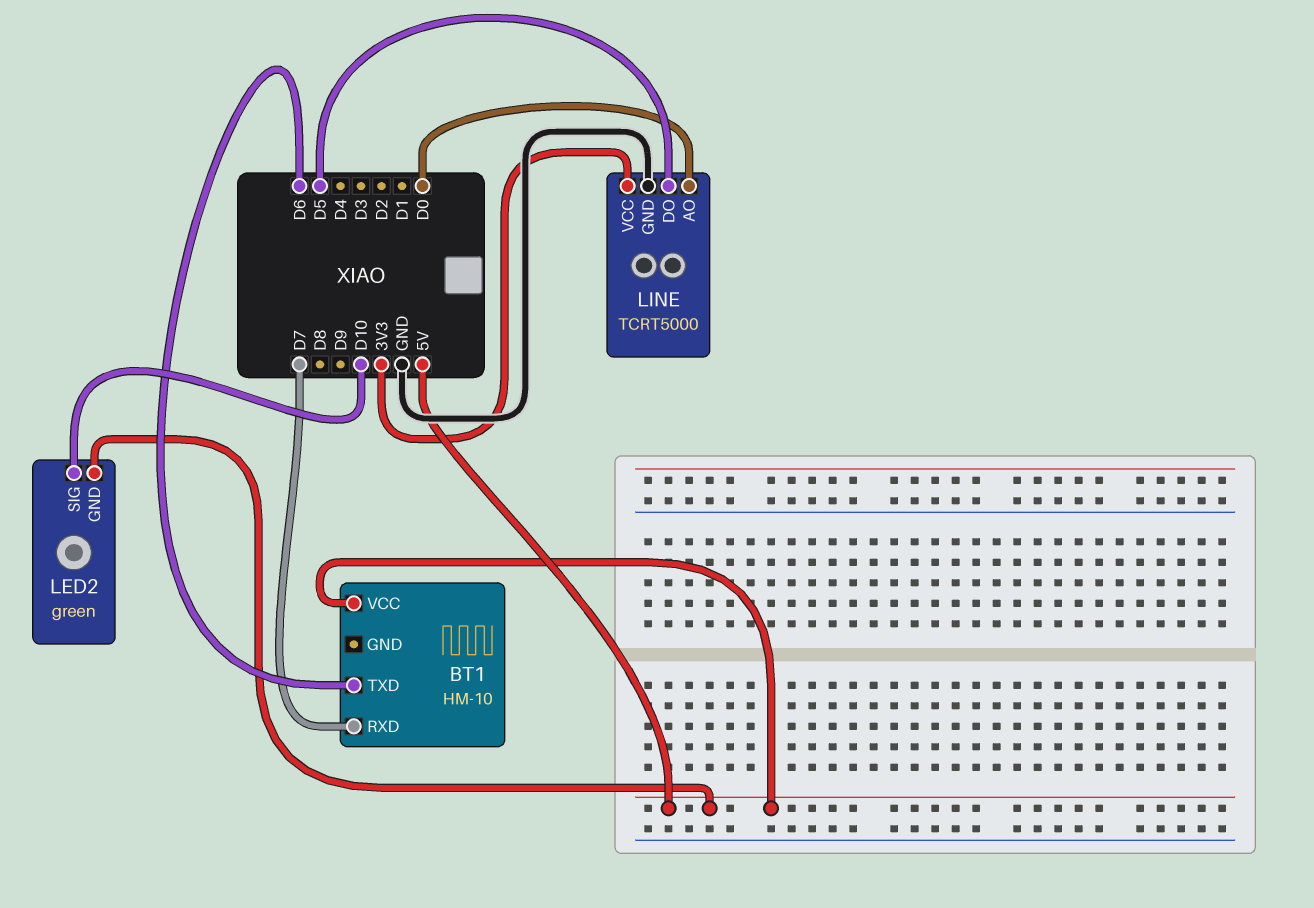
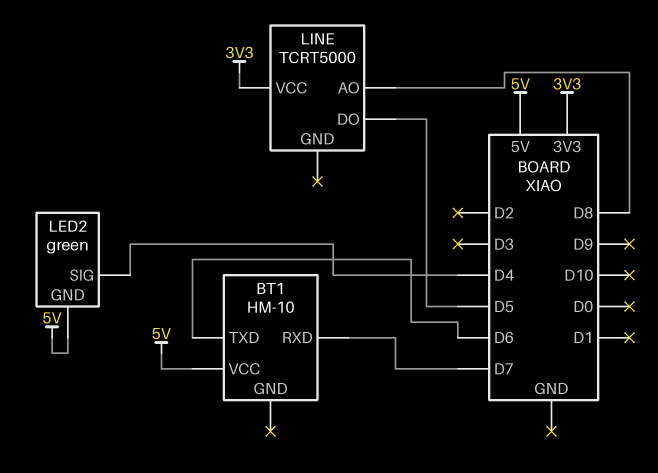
LED2 pin SIG: D10 -> D4
LINE pin AO: D0 -> D8
LINE pin GND: GND -> none

